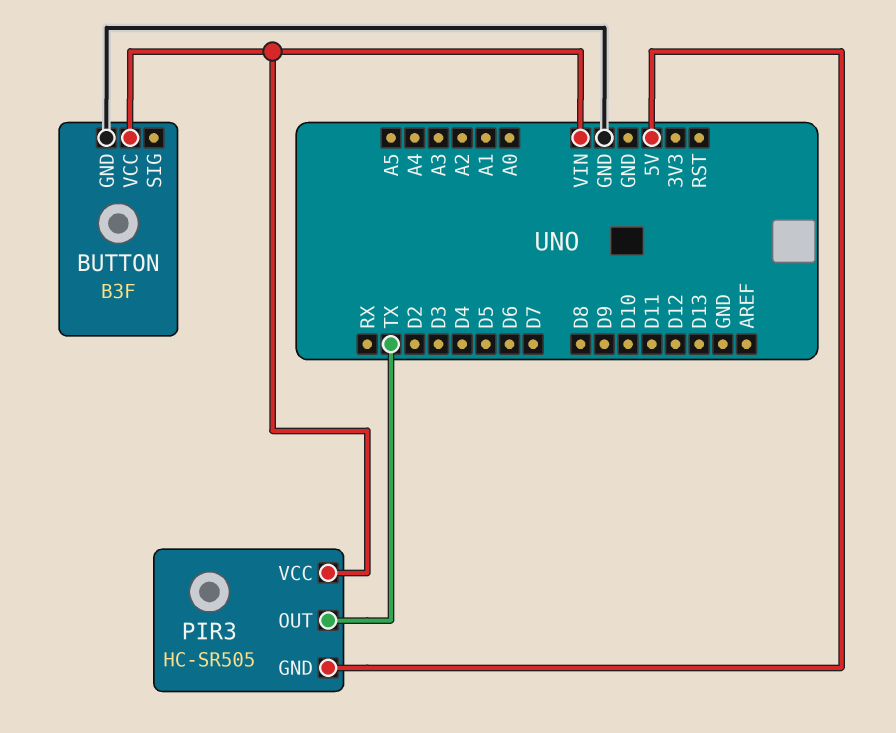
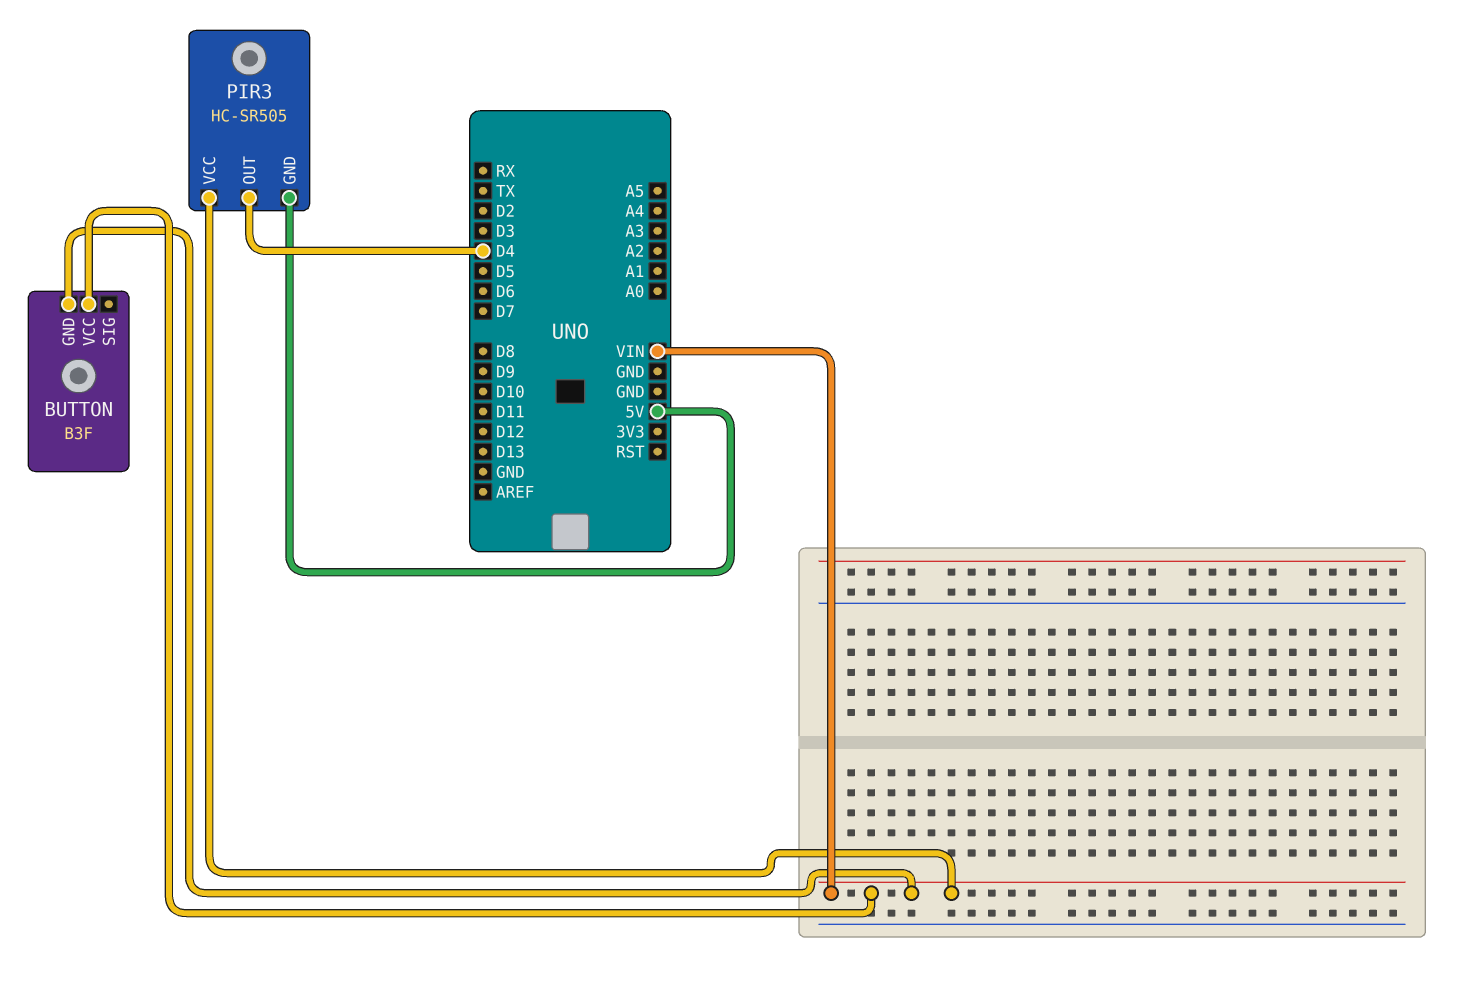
BUTTON pin GND: GND -> VIN
PIR3 pin OUT: TX -> D4

